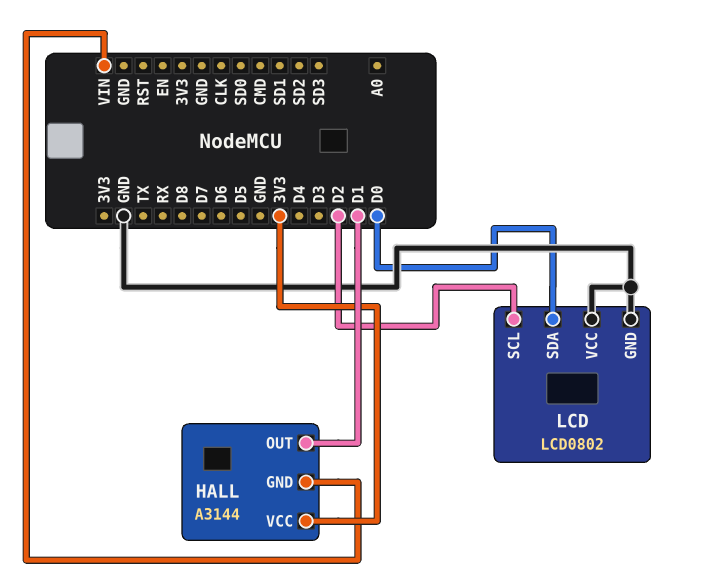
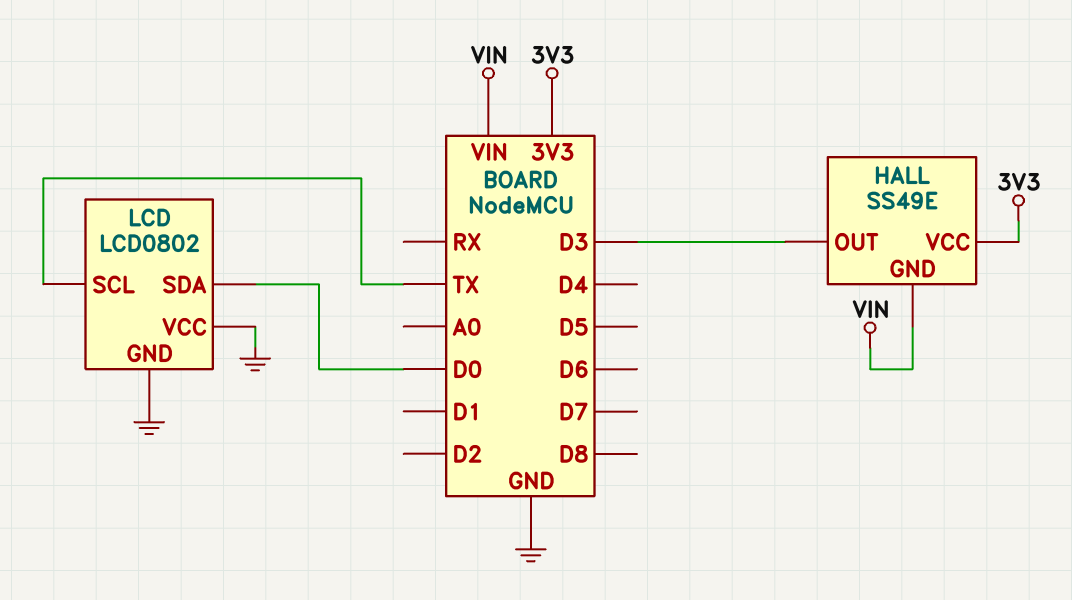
HALL: A3144 -> SS49E
HALL pin OUT: D1 -> D3
LCD pin SCL: D2 -> TX

